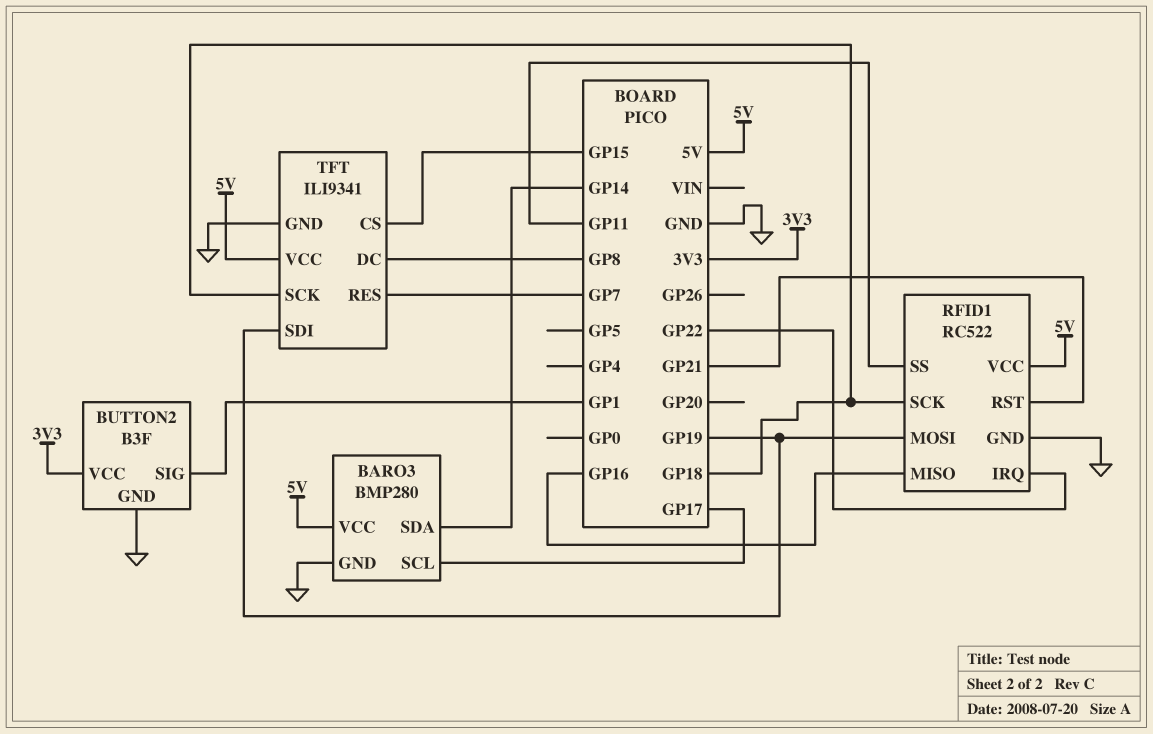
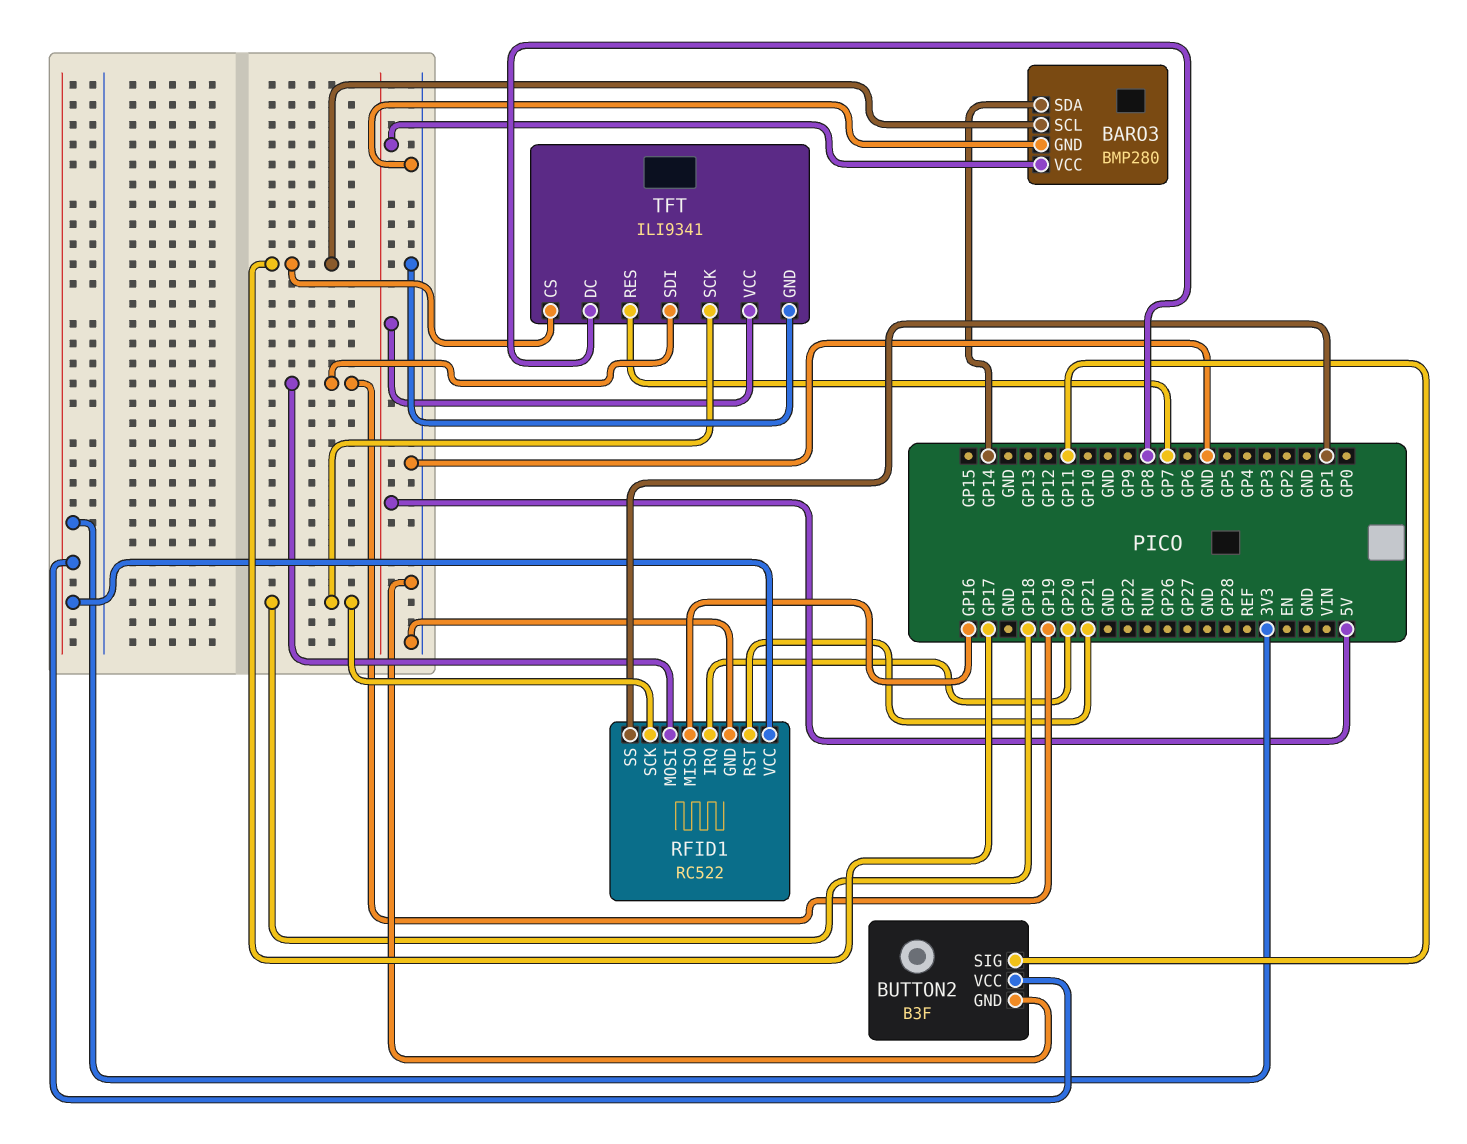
BUTTON2 pin SIG: GP1 -> GP11
RFID1 pin IRQ: GP22 -> GP20
RFID1 pin SS: GP11 -> GP1
RFID1 pin VCC: 5V -> 3V3
TFT pin CS: GP15 -> GP17

